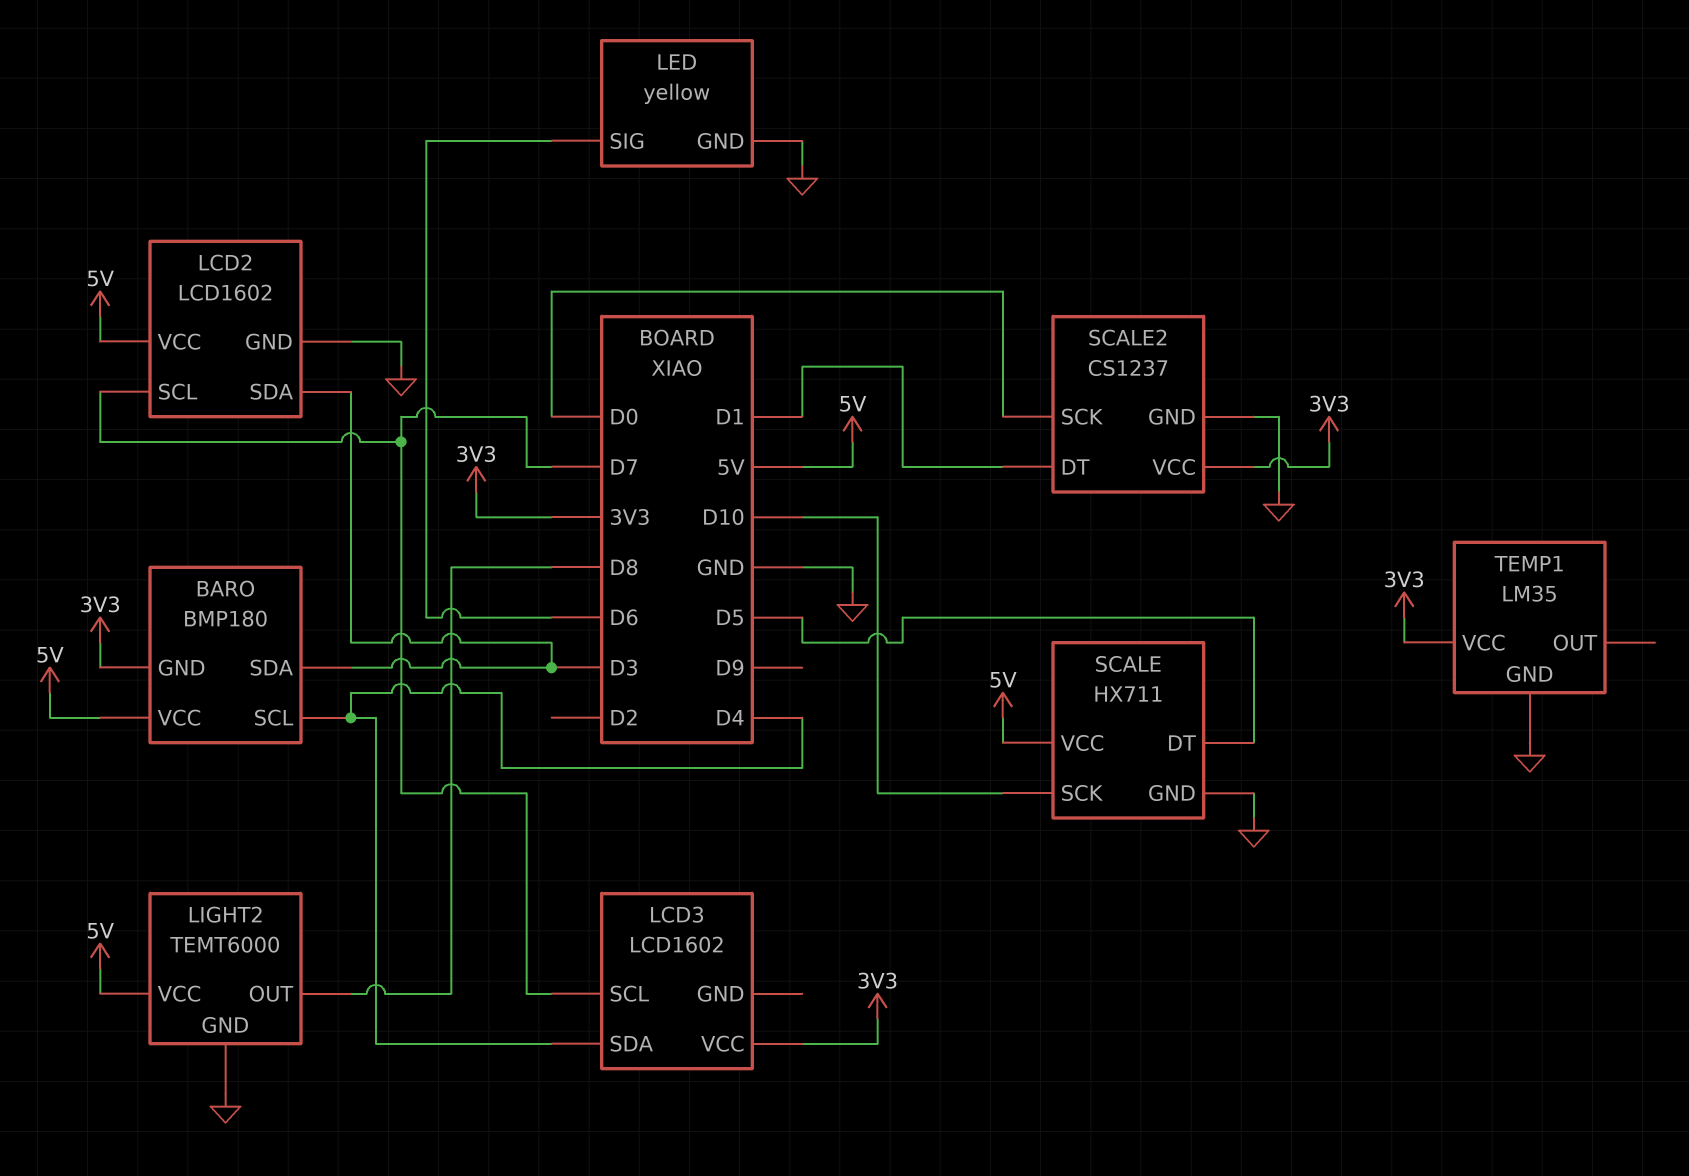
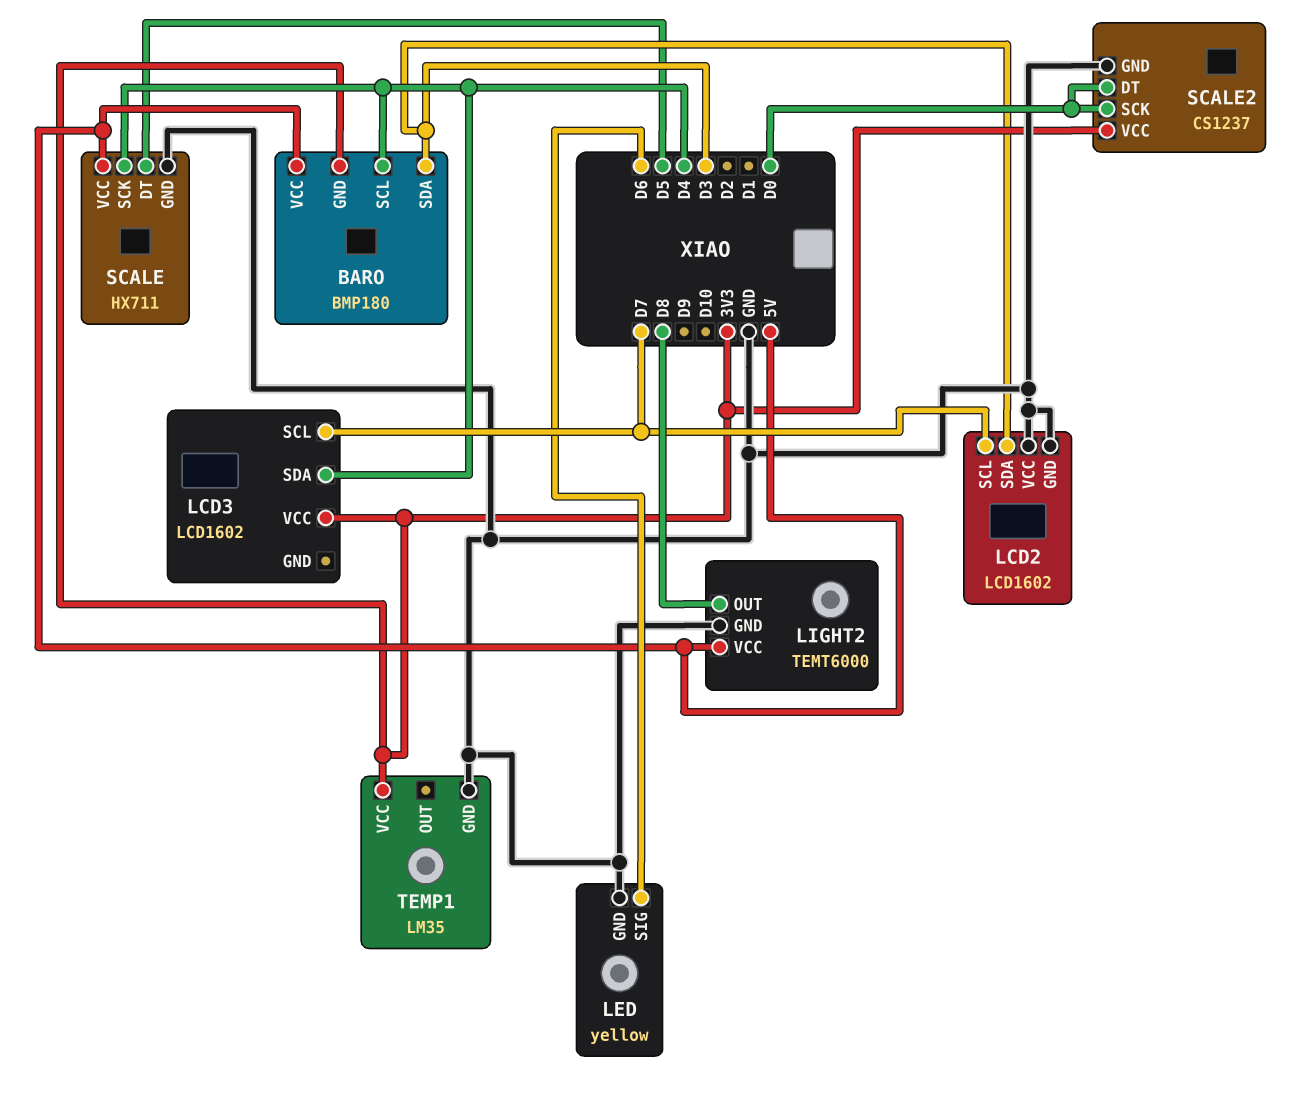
LCD2 pin VCC: 5V -> GND
SCALE pin SCK: D10 -> D4
SCALE2 pin DT: D1 -> D0

